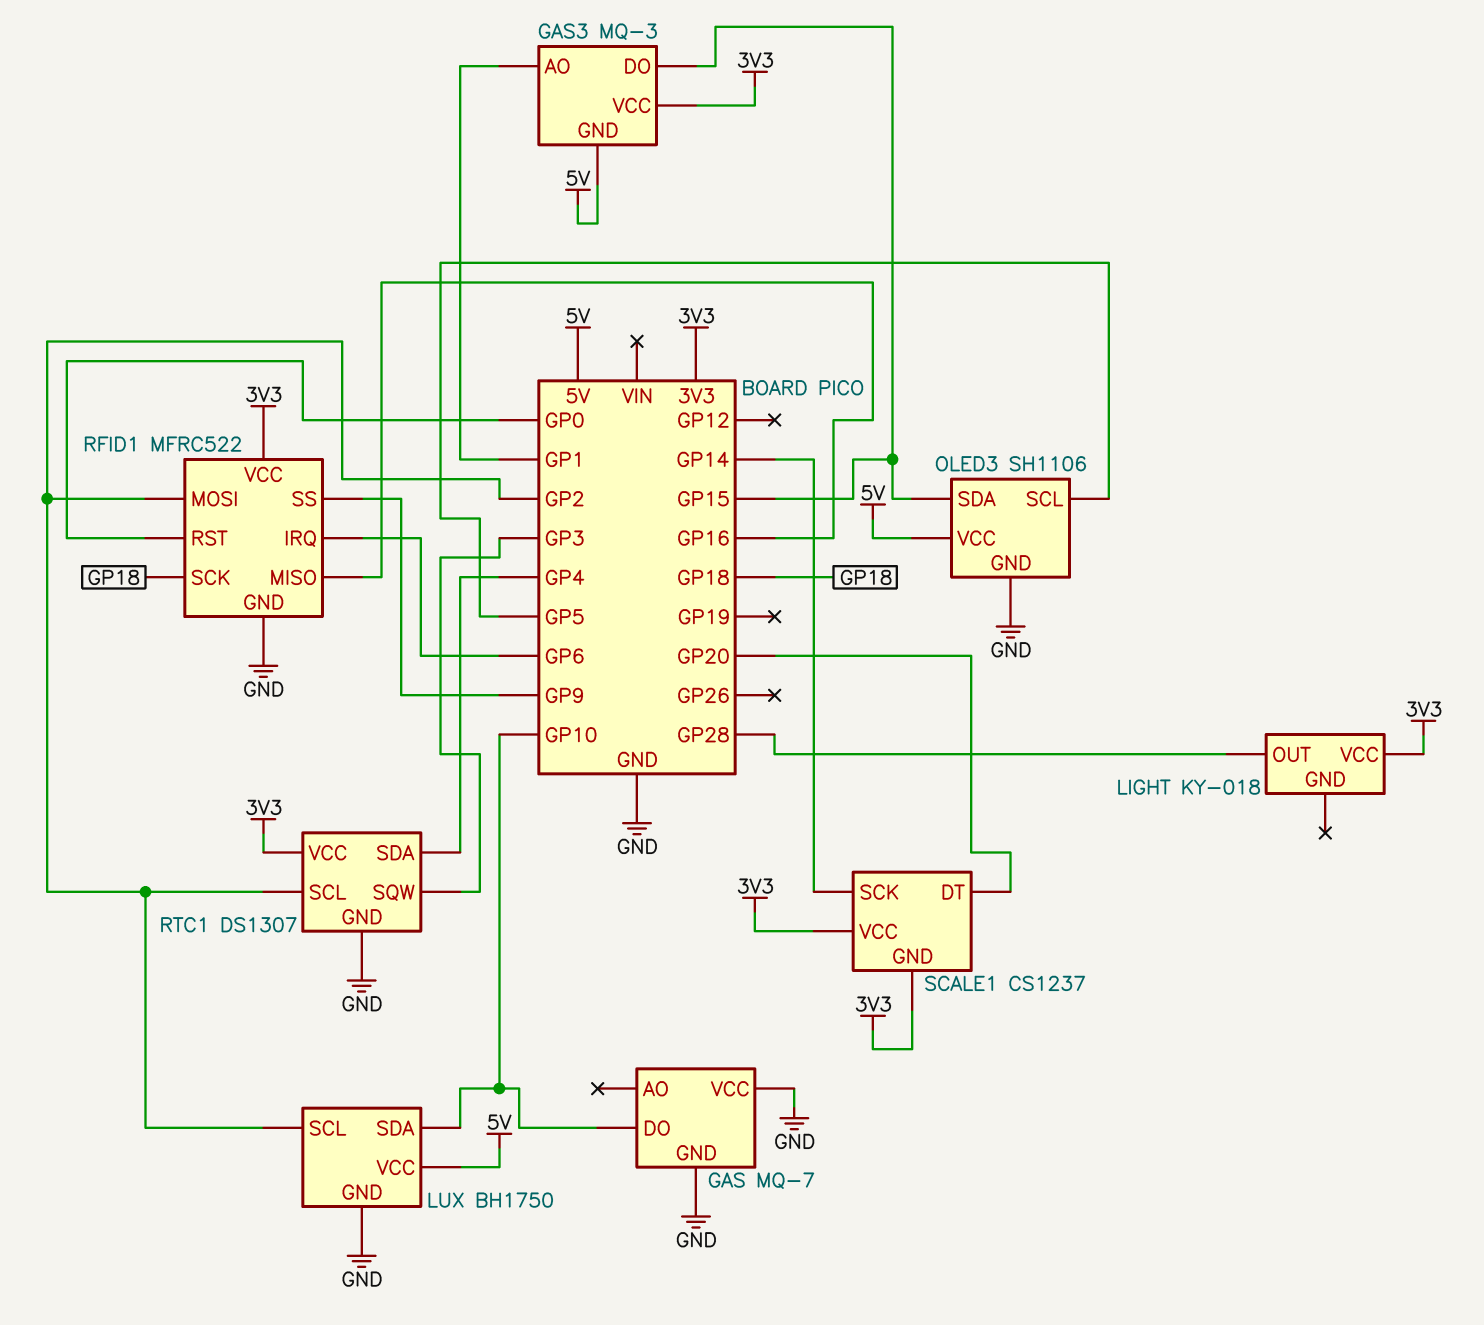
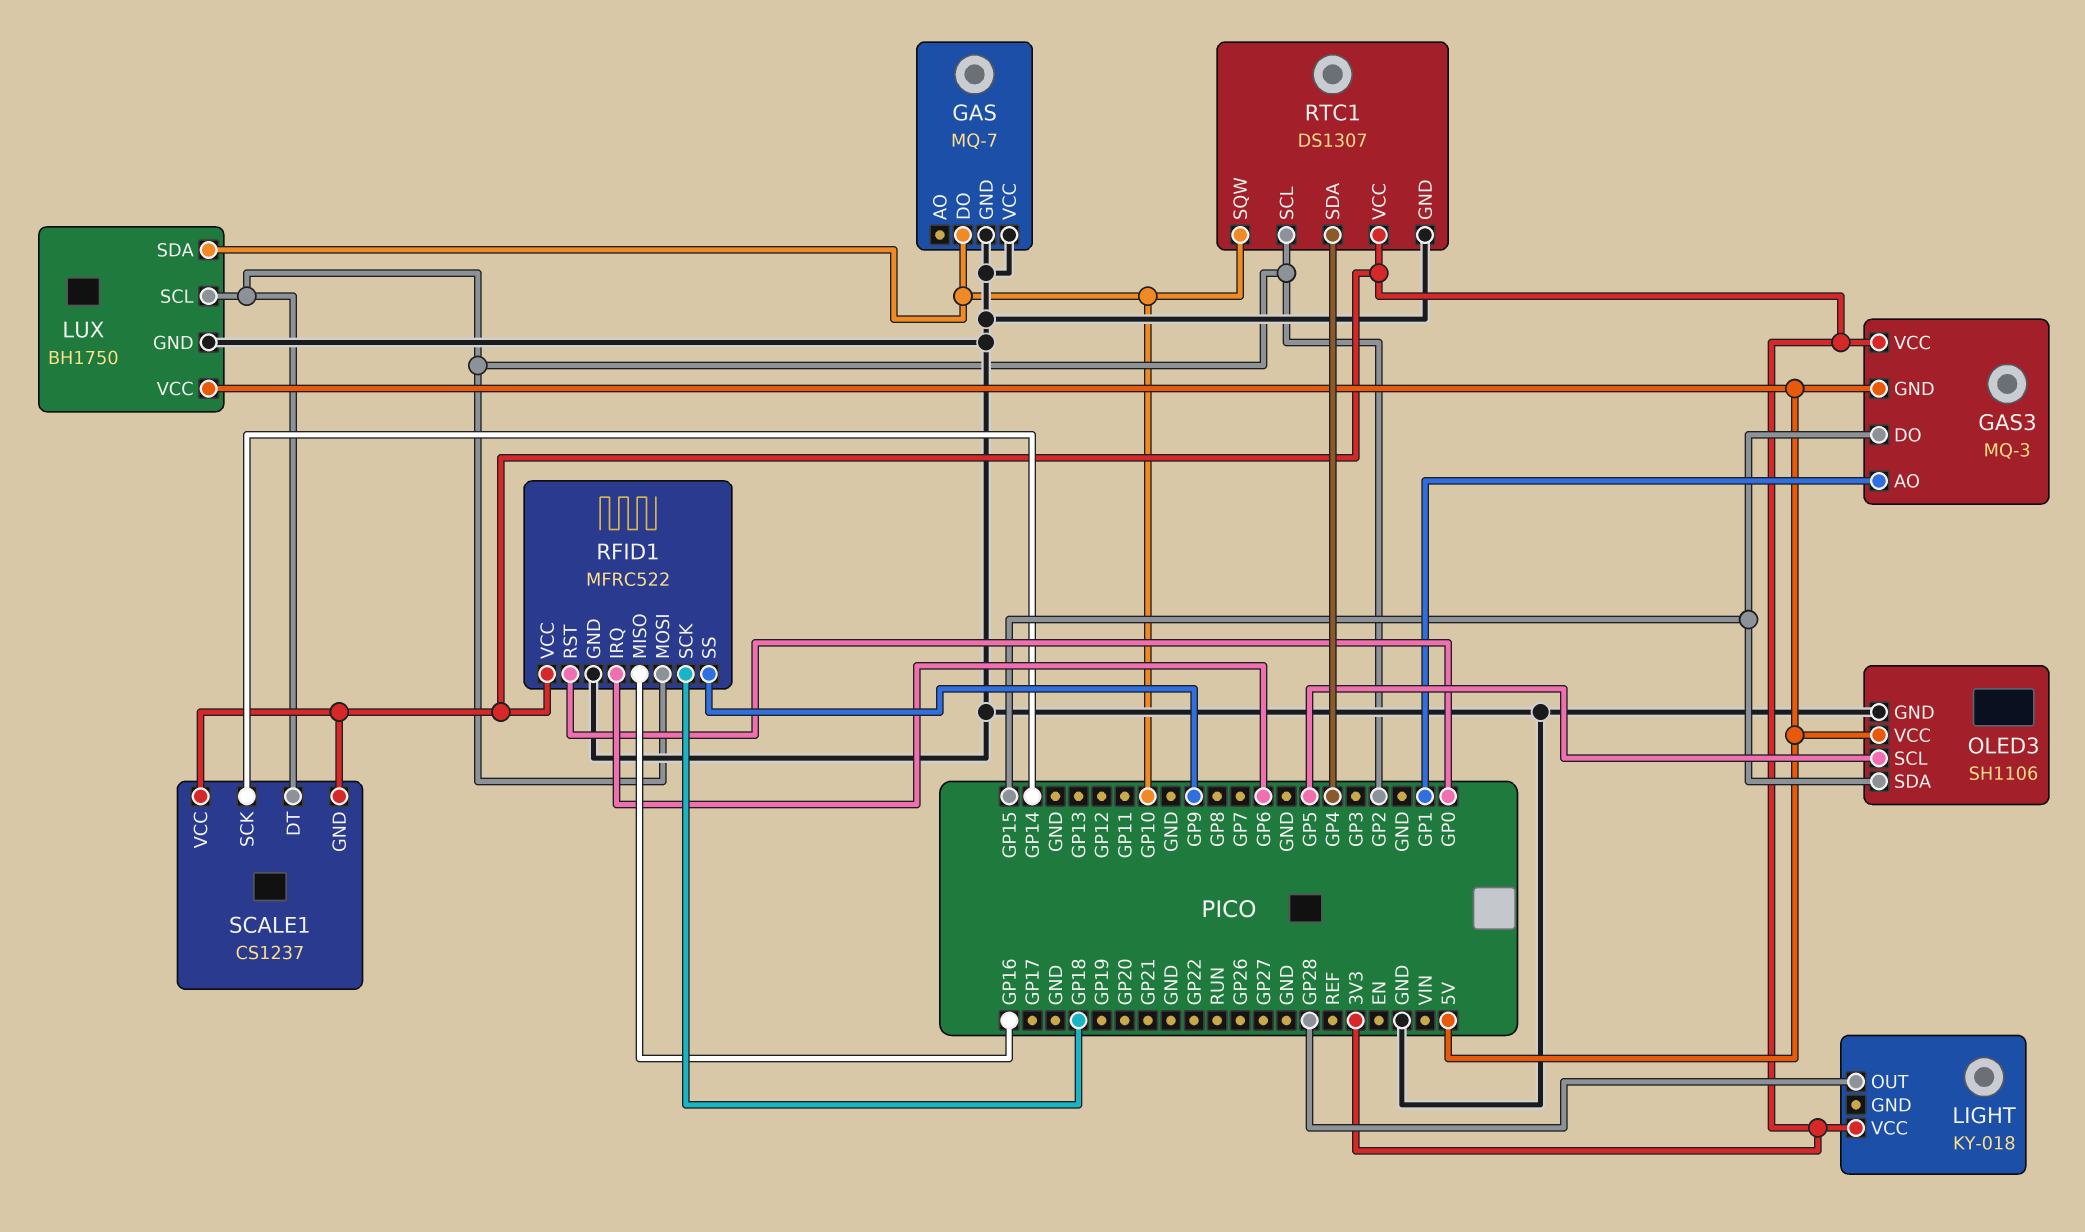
RTC1 pin SQW: GP3 -> GP10
SCALE1 pin DT: GP20 -> GP2

